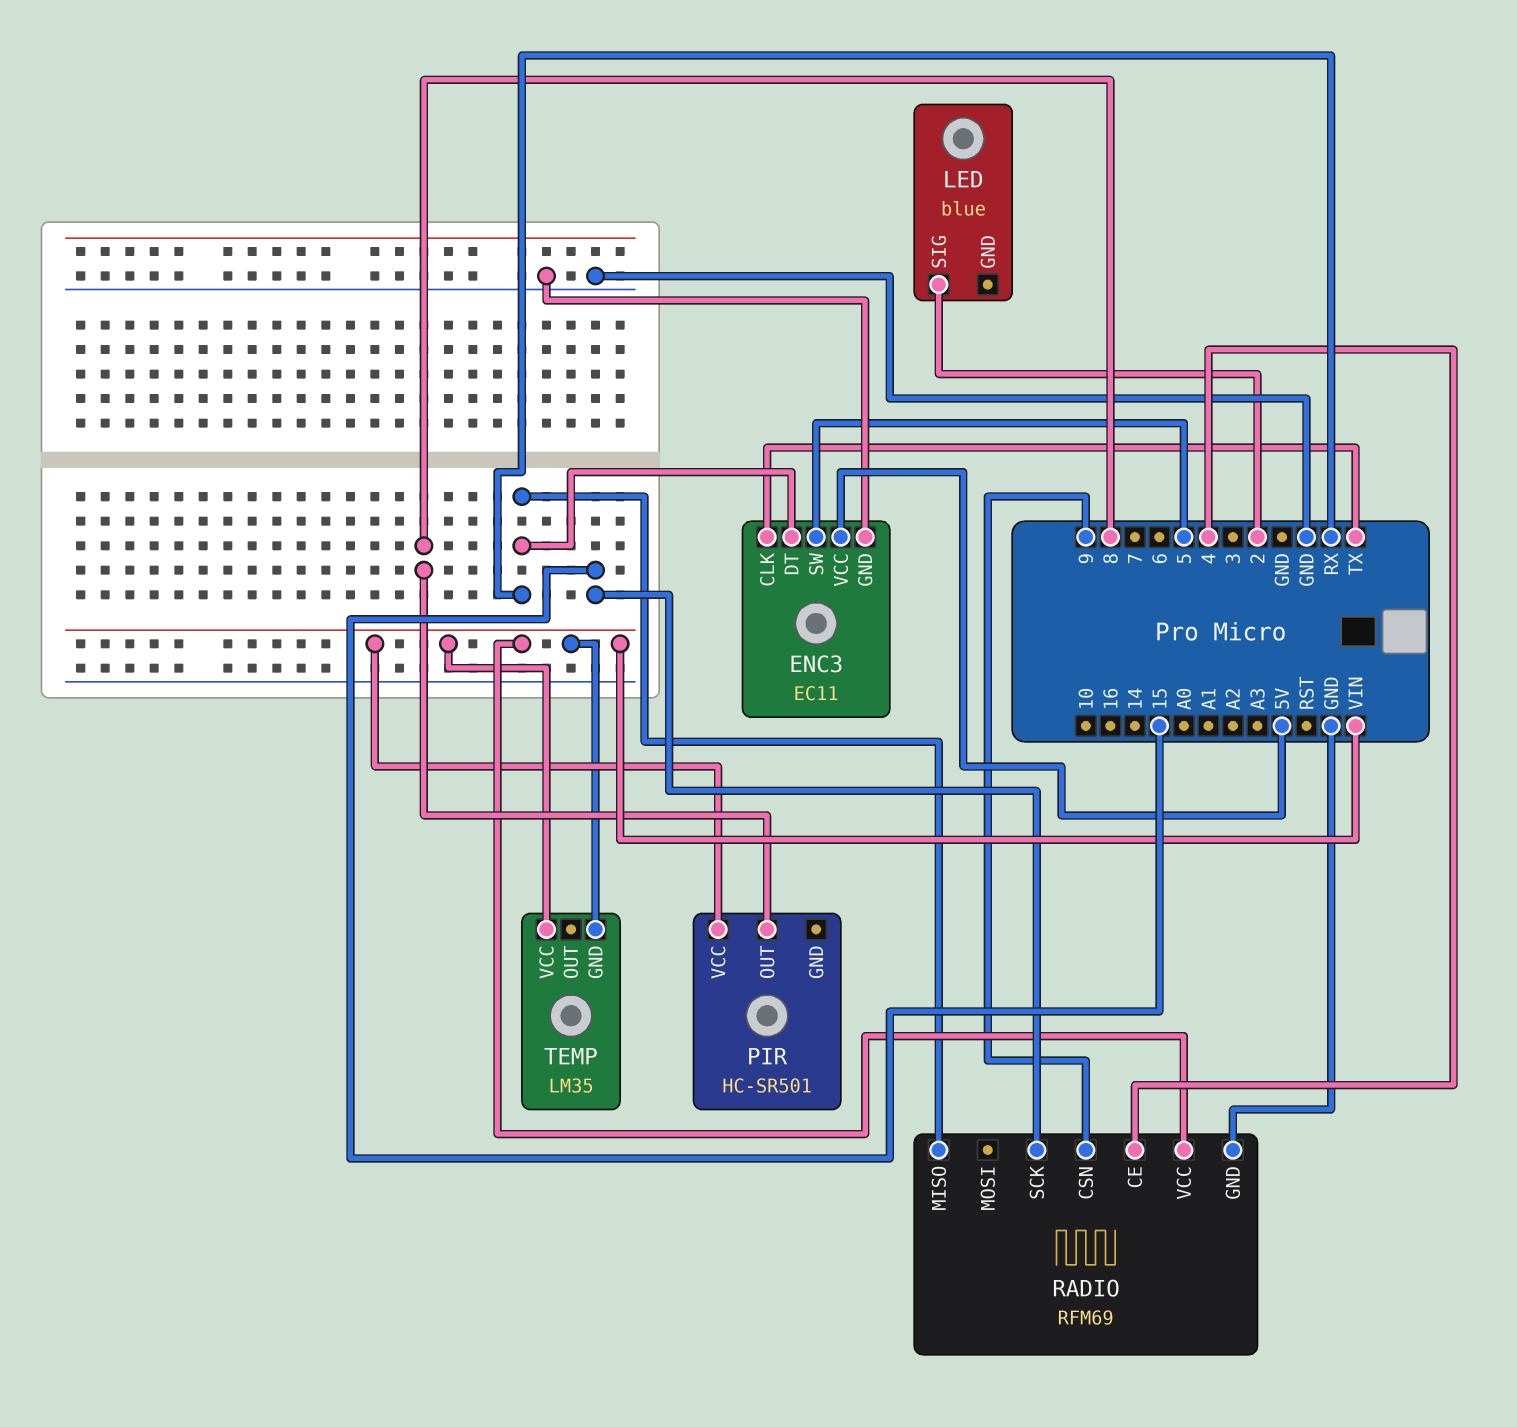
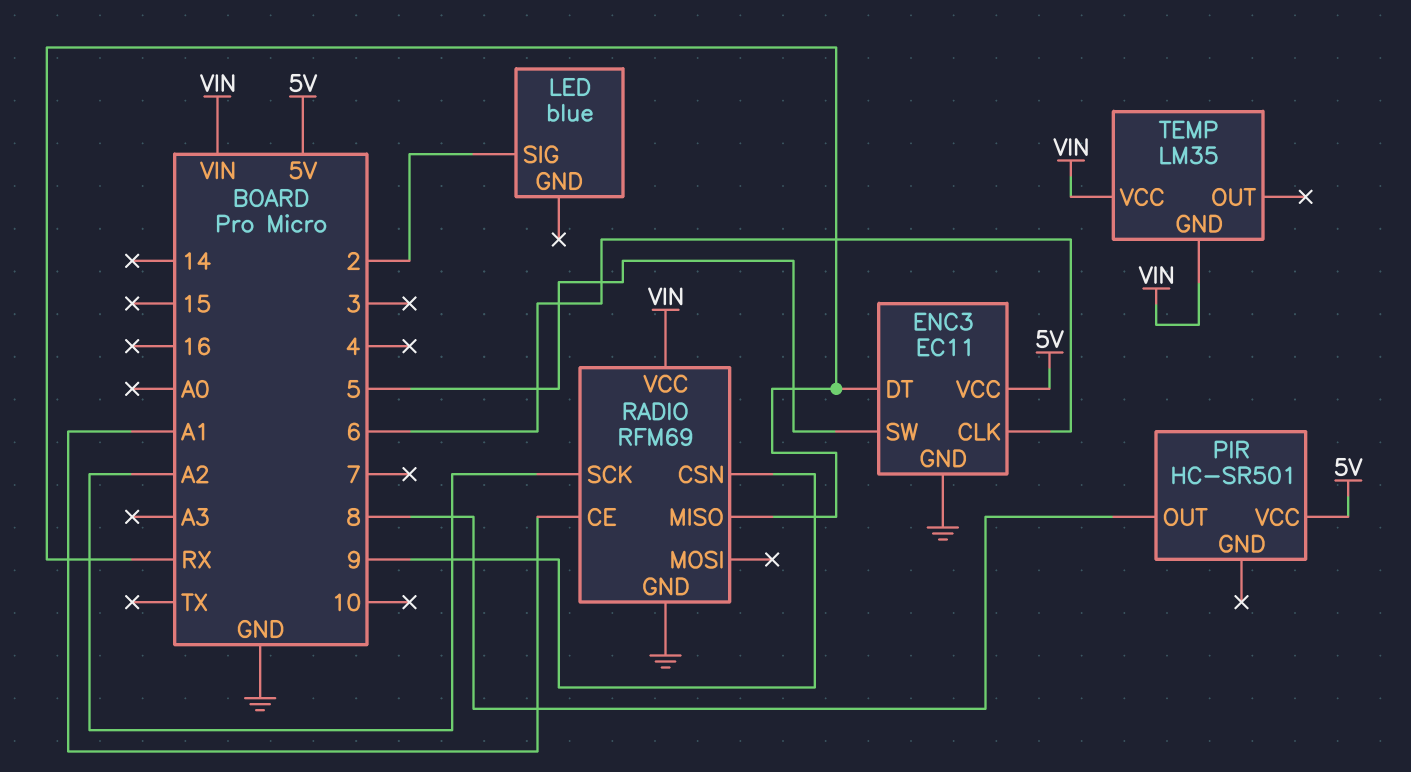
ENC3 pin CLK: TX -> 6
PIR pin VCC: VIN -> 5V
RADIO pin CE: 4 -> A1
RADIO pin SCK: 15 -> A2

